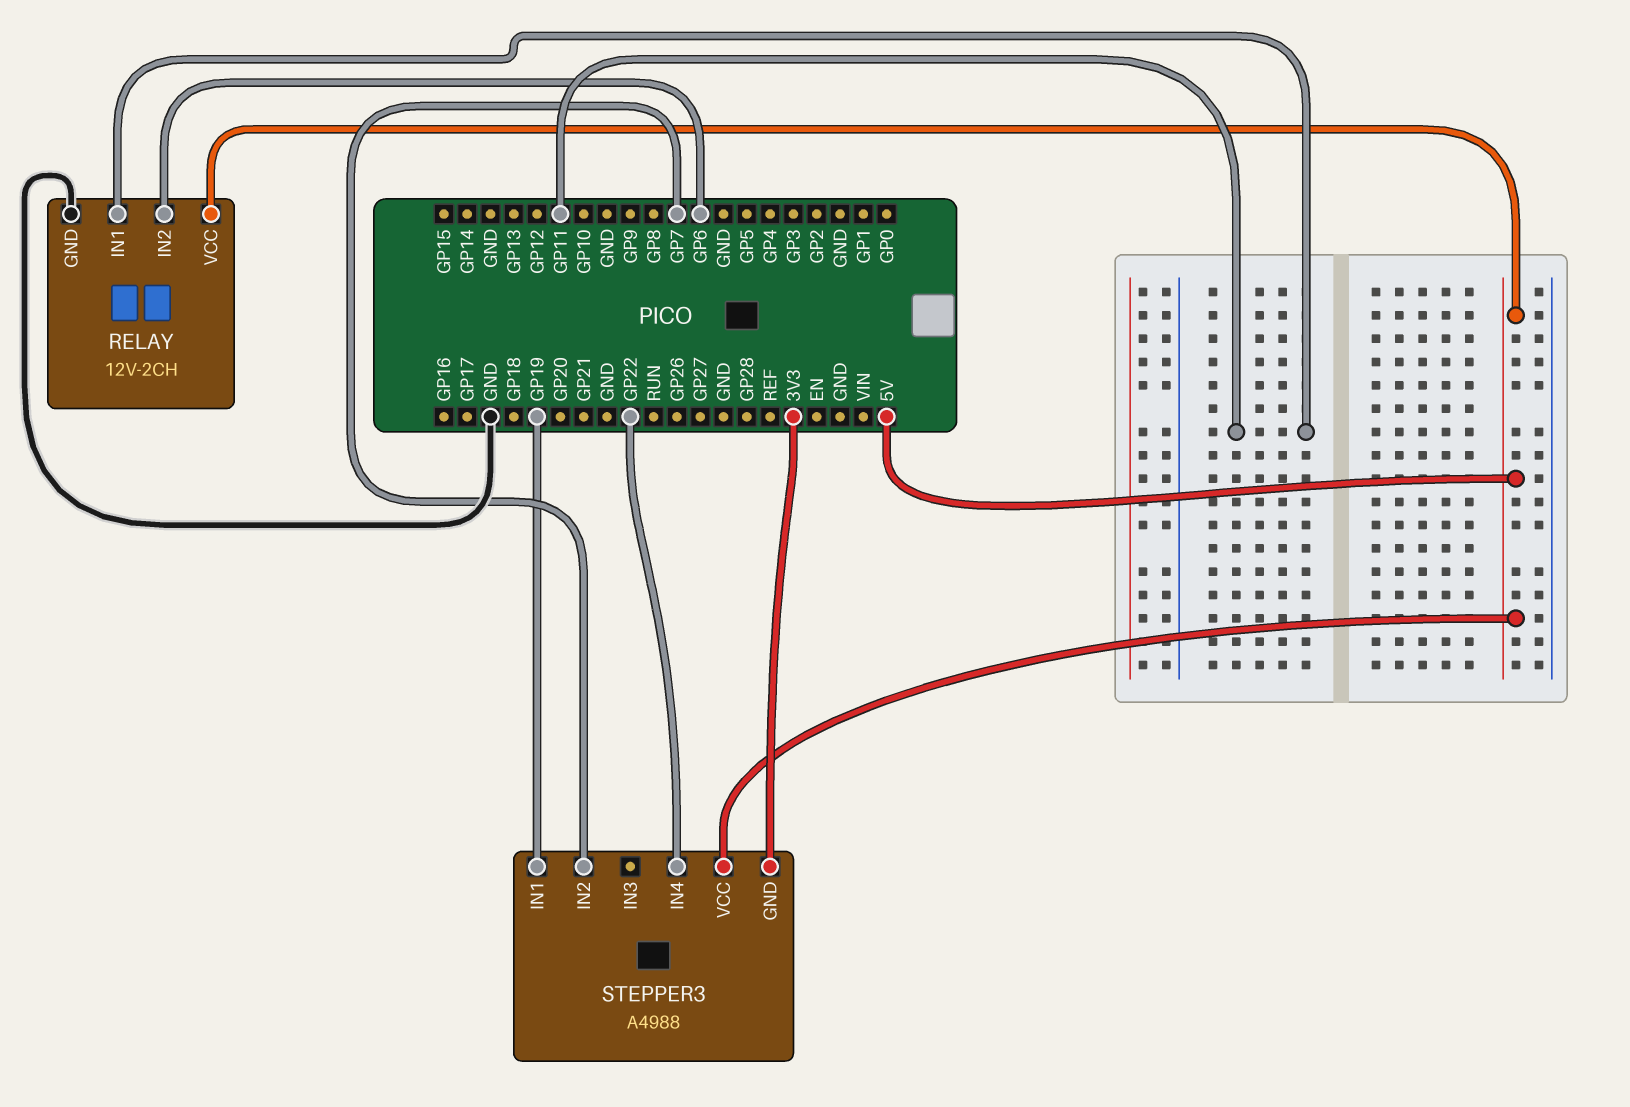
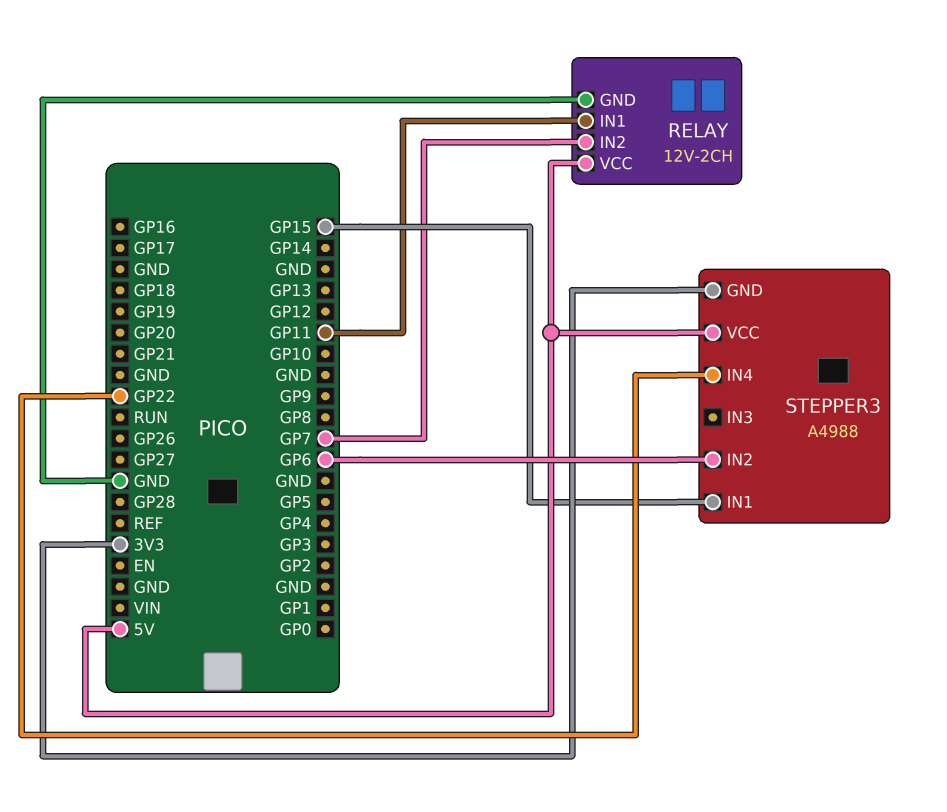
RELAY pin IN2: GP6 -> GP7
STEPPER3 pin IN1: GP19 -> GP15
STEPPER3 pin IN2: GP7 -> GP6

